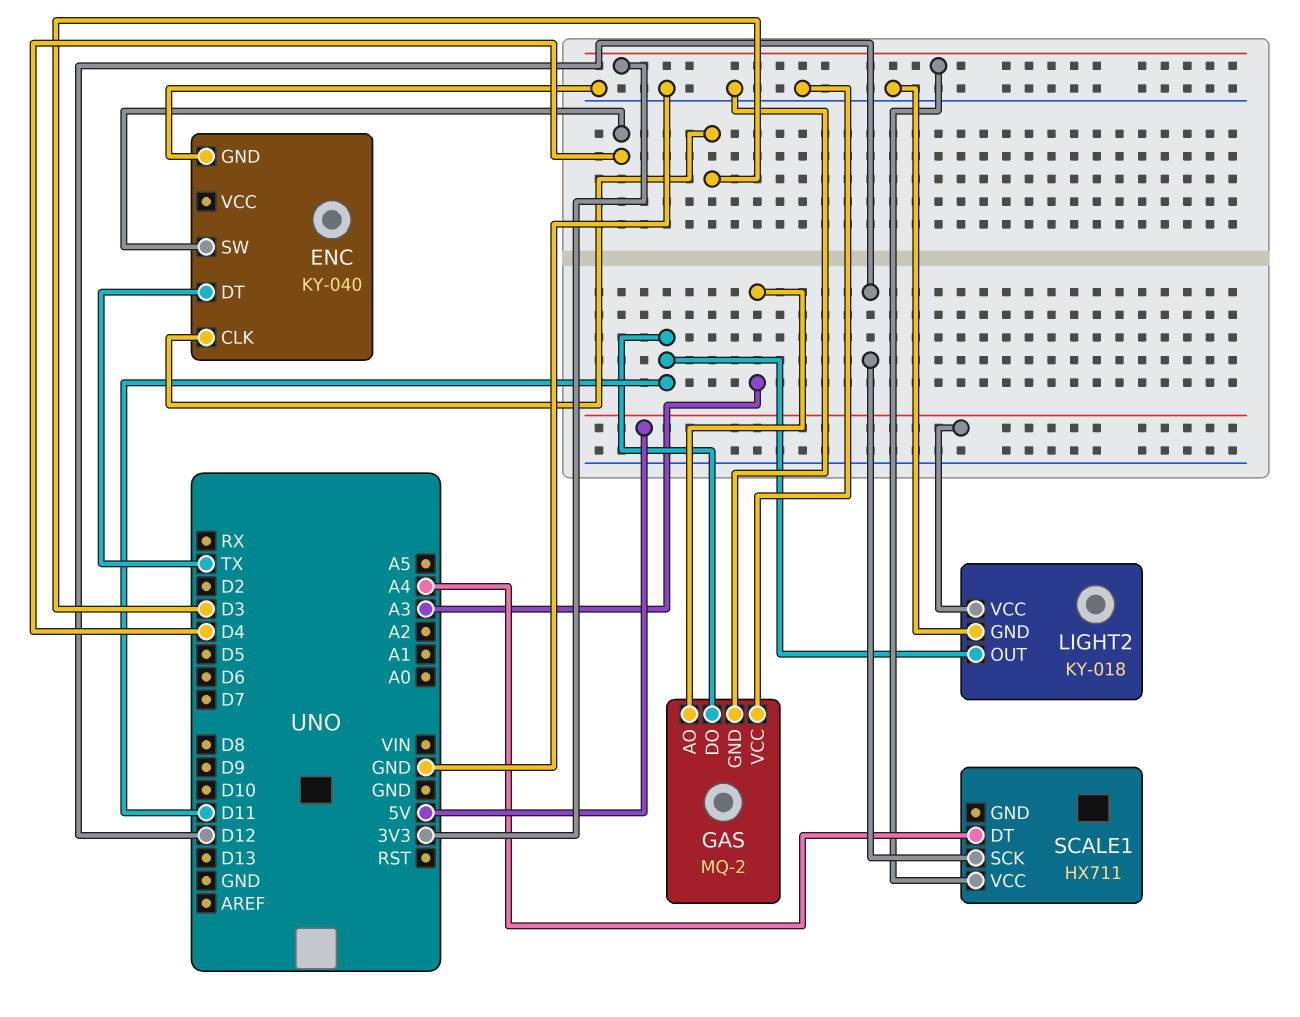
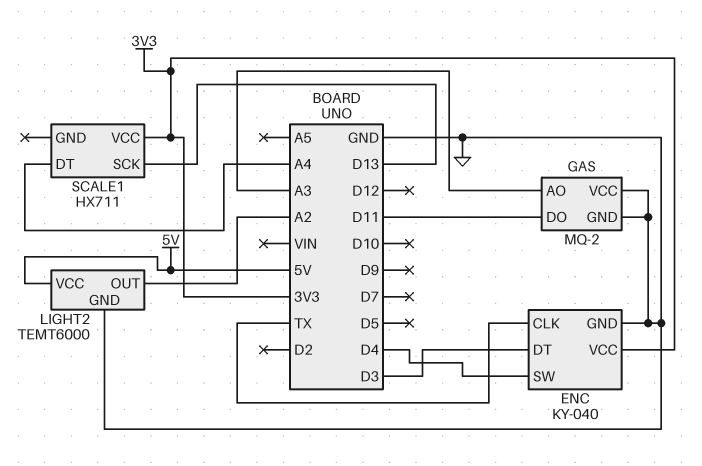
ENC pin CLK: D3 -> TX
ENC pin DT: TX -> D3
ENC pin VCC: none -> 3V3
LIGHT2: KY-018 -> TEMT6000
LIGHT2 pin OUT: D11 -> A2
SCALE1 pin SCK: D12 -> D13

